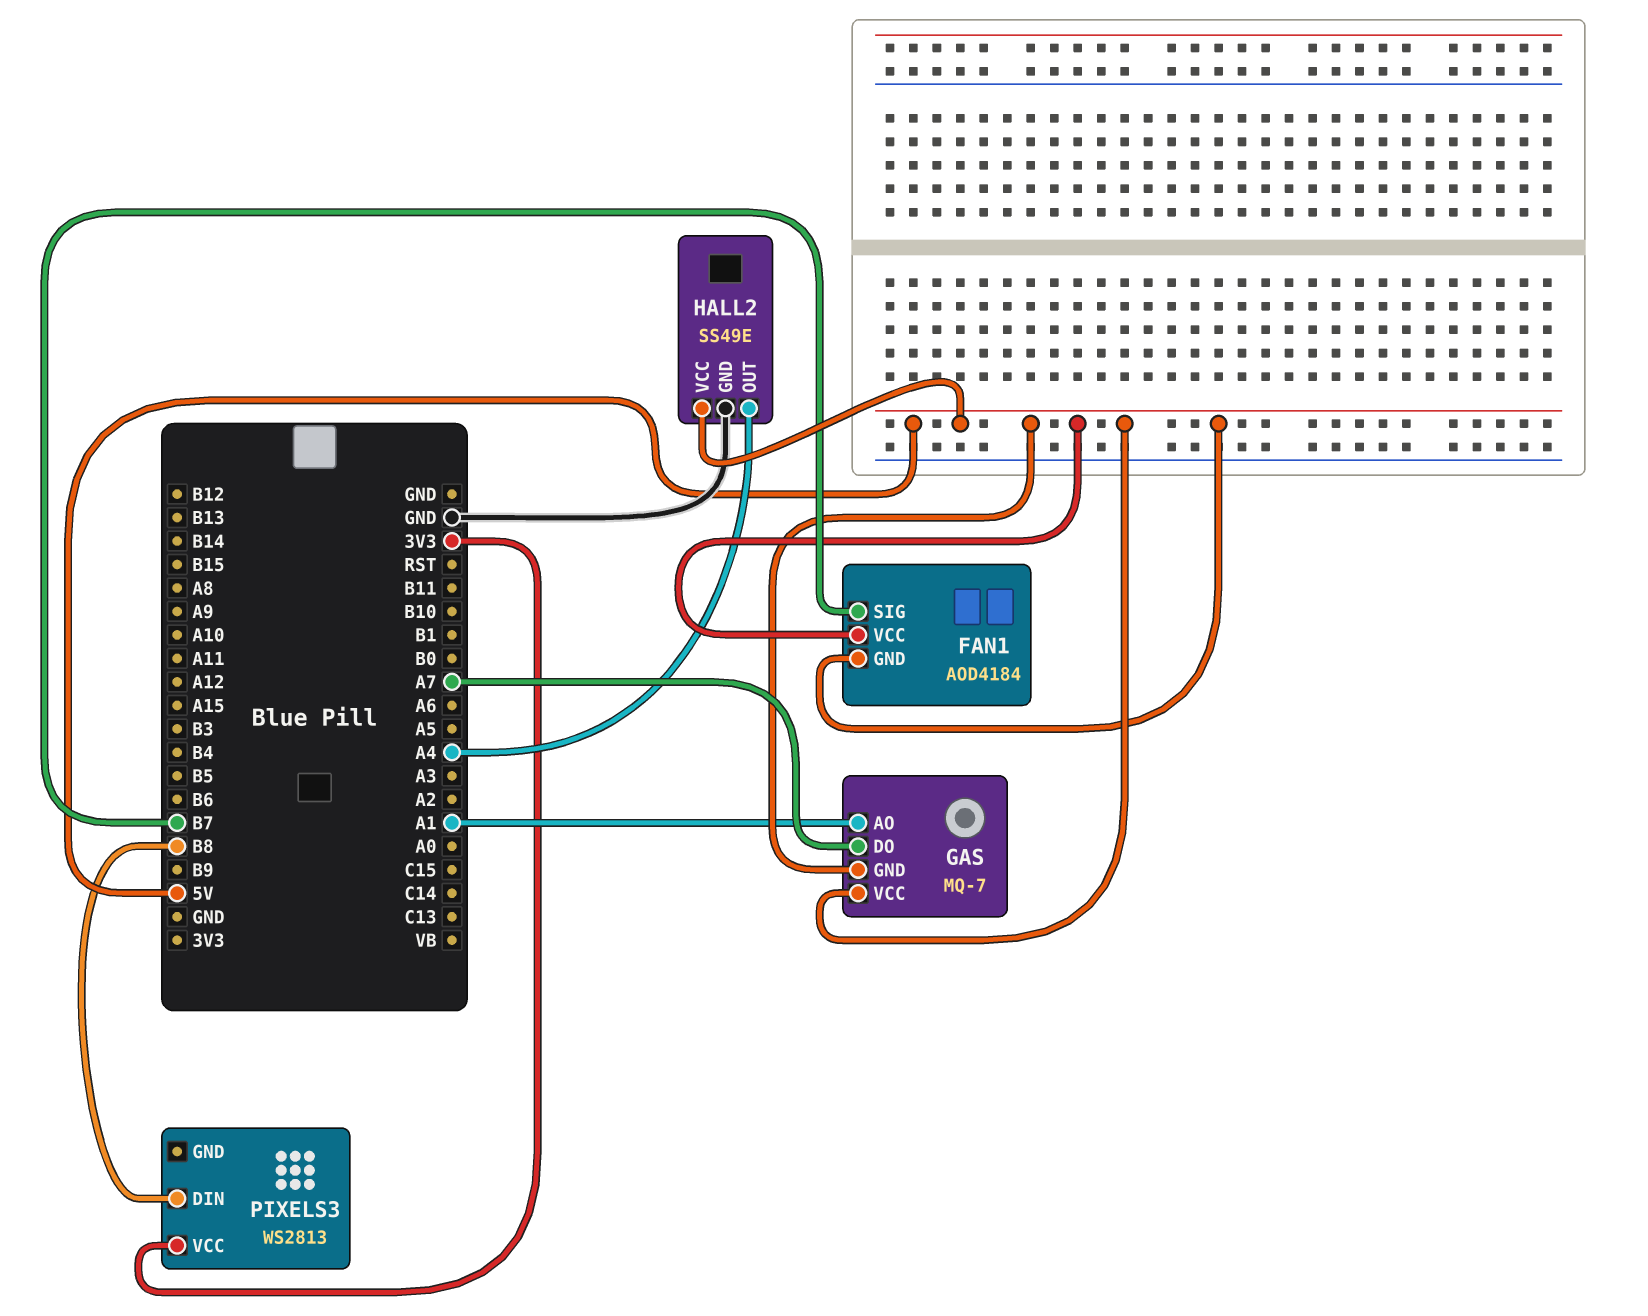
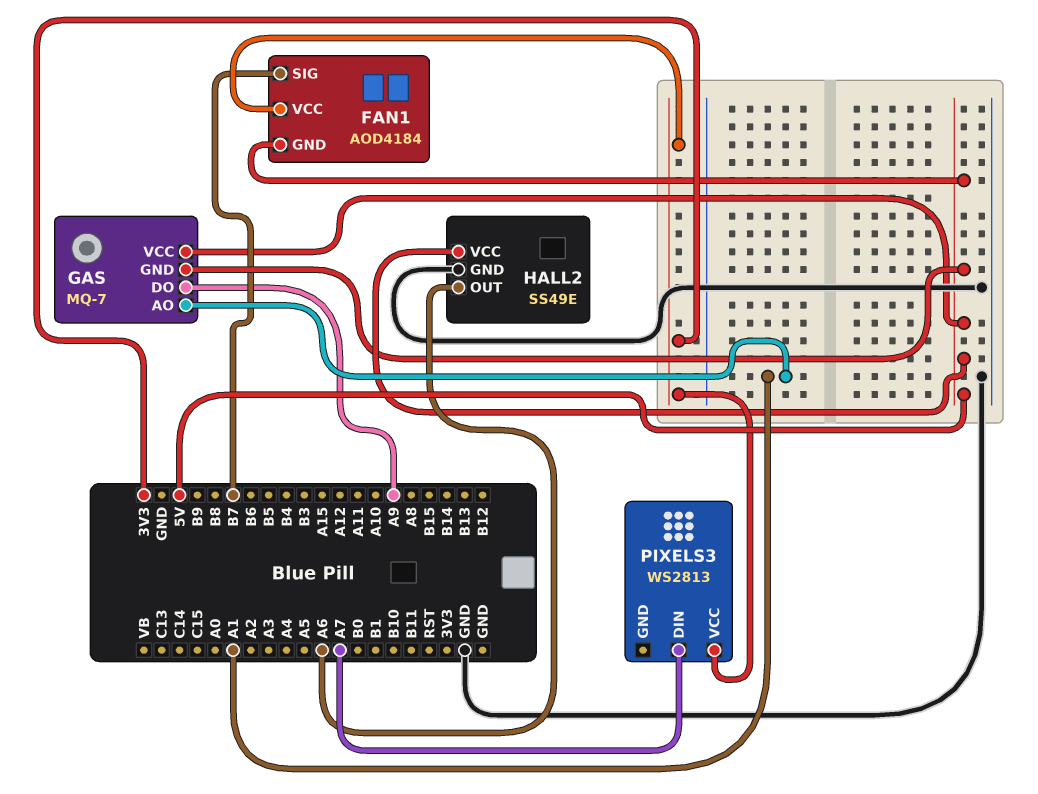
FAN1 pin VCC: 5V -> 3V3
GAS pin DO: A7 -> A9
HALL2 pin OUT: A4 -> A6
PIXELS3 pin DIN: B8 -> A7

